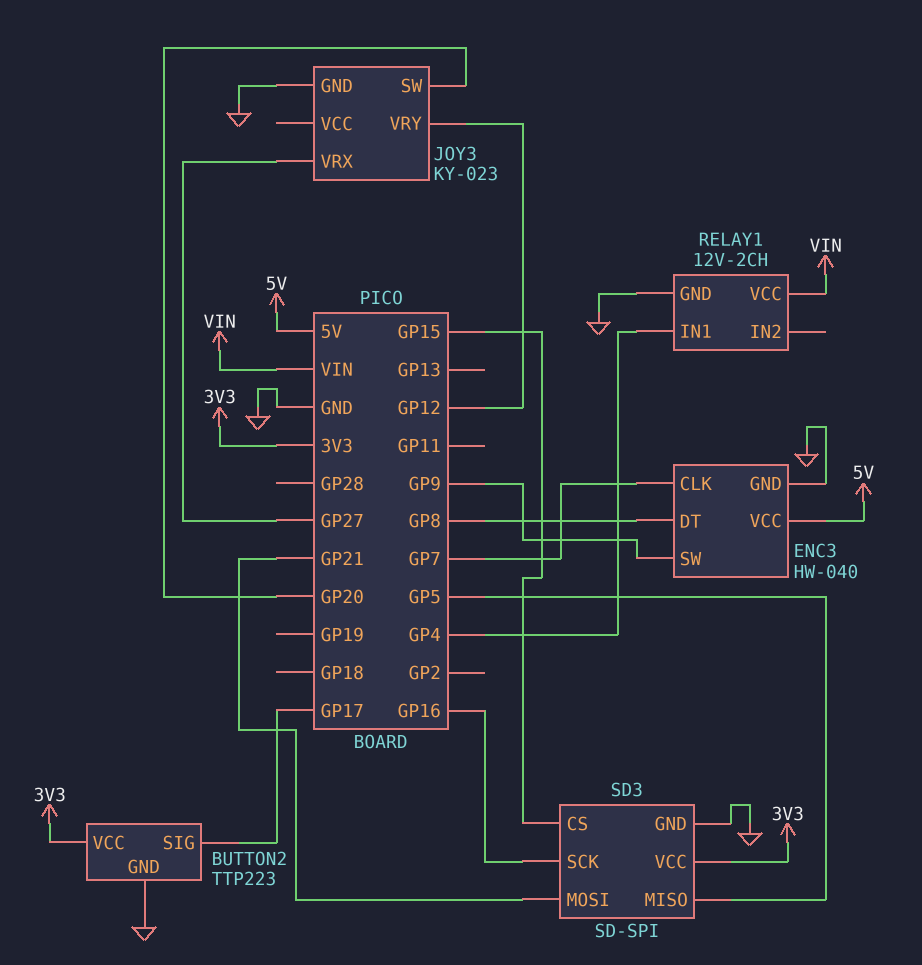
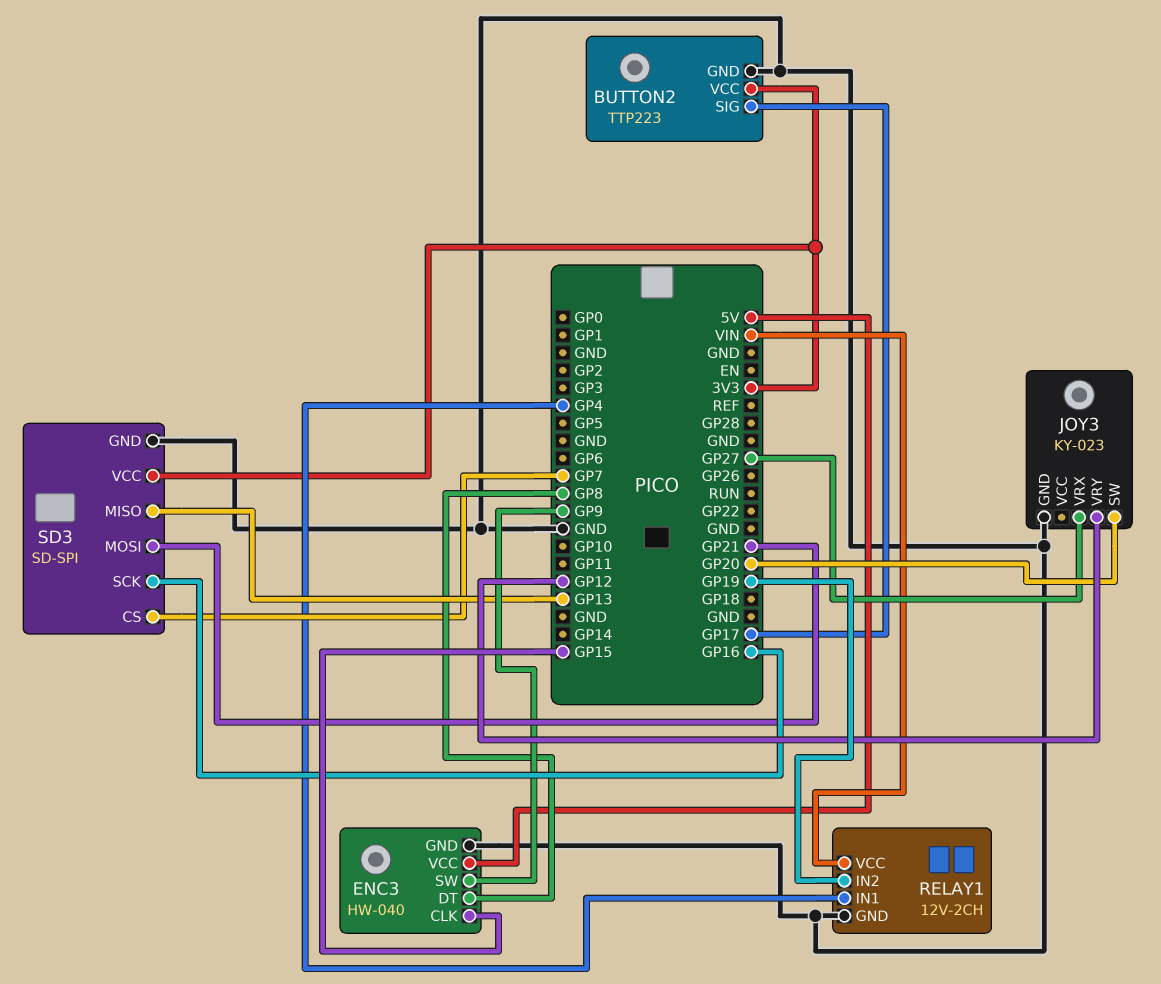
ENC3 pin CLK: GP7 -> GP15
RELAY1 pin IN2: none -> GP19
SD3 pin CS: GP15 -> GP7
SD3 pin MISO: GP5 -> GP13

